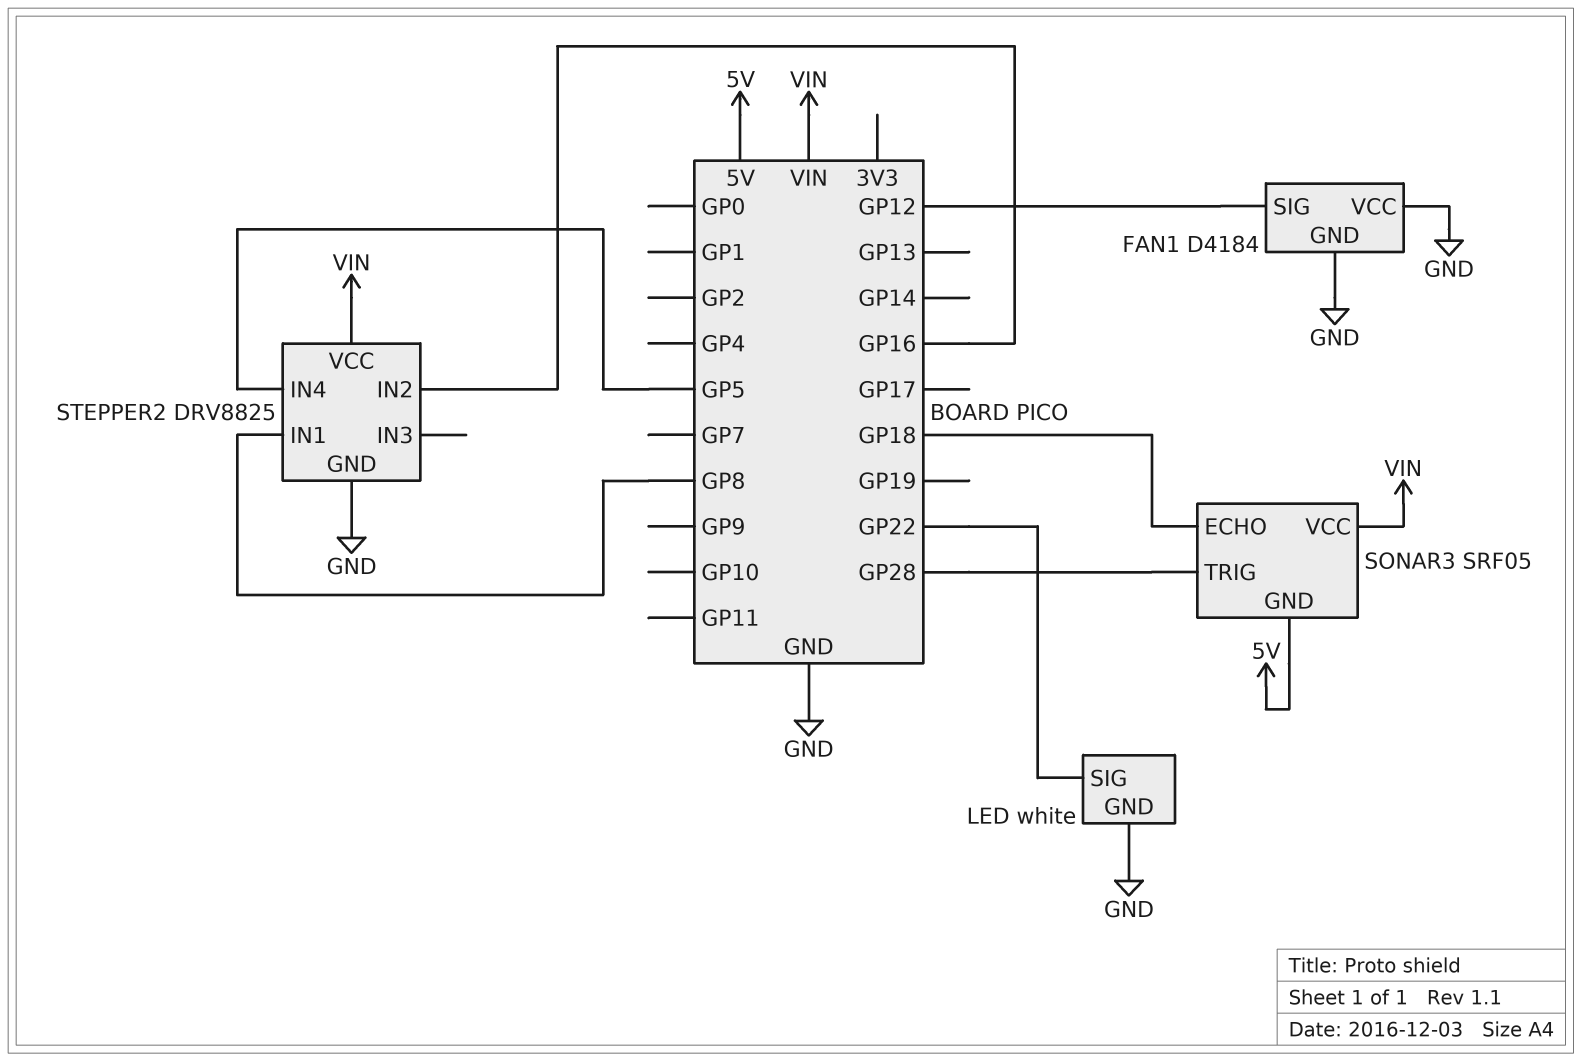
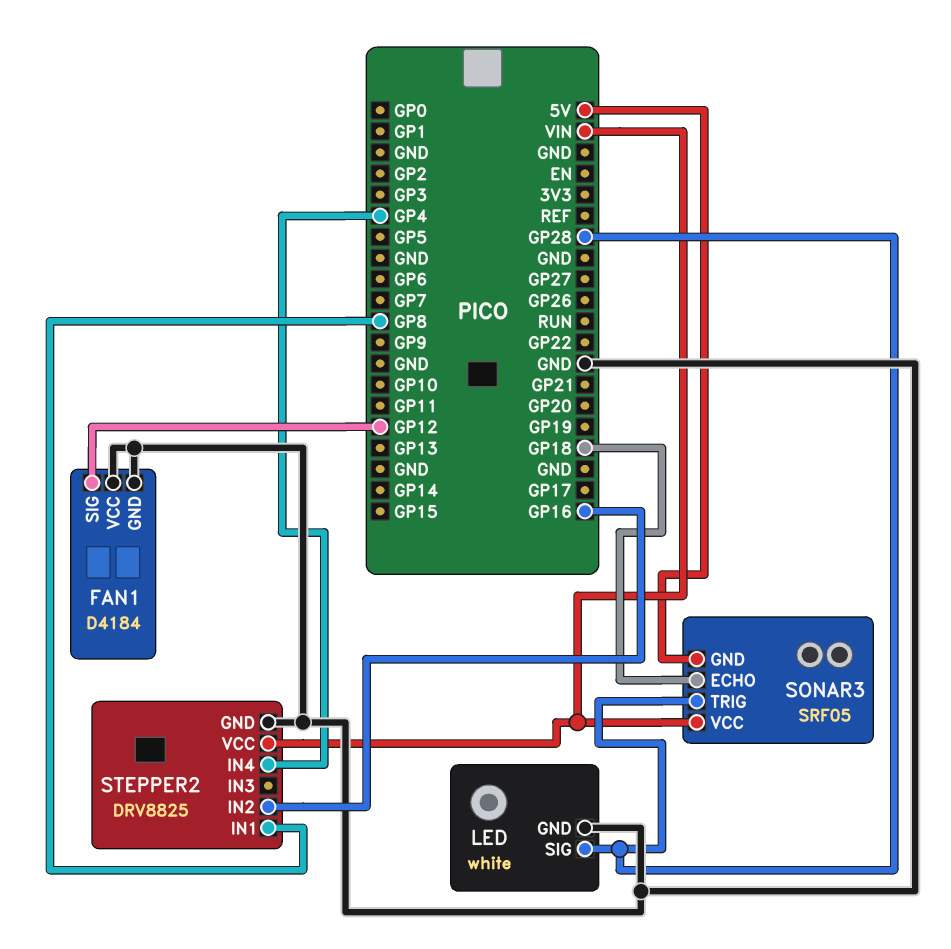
LED pin SIG: GP22 -> GP28
STEPPER2 pin IN4: GP5 -> GP4

